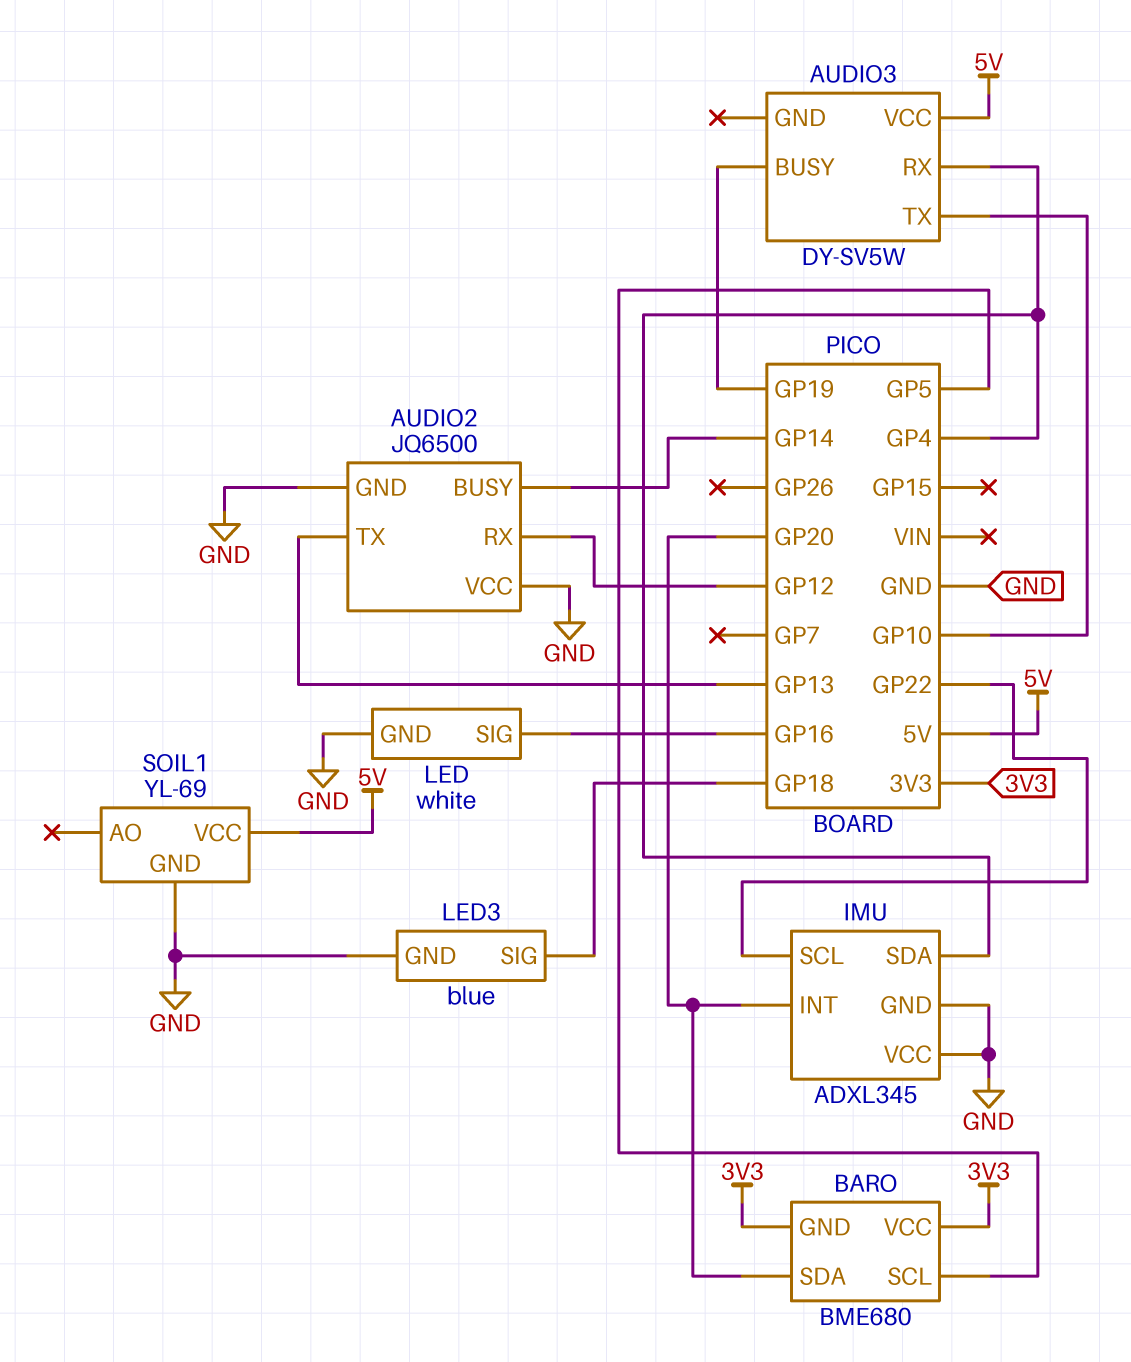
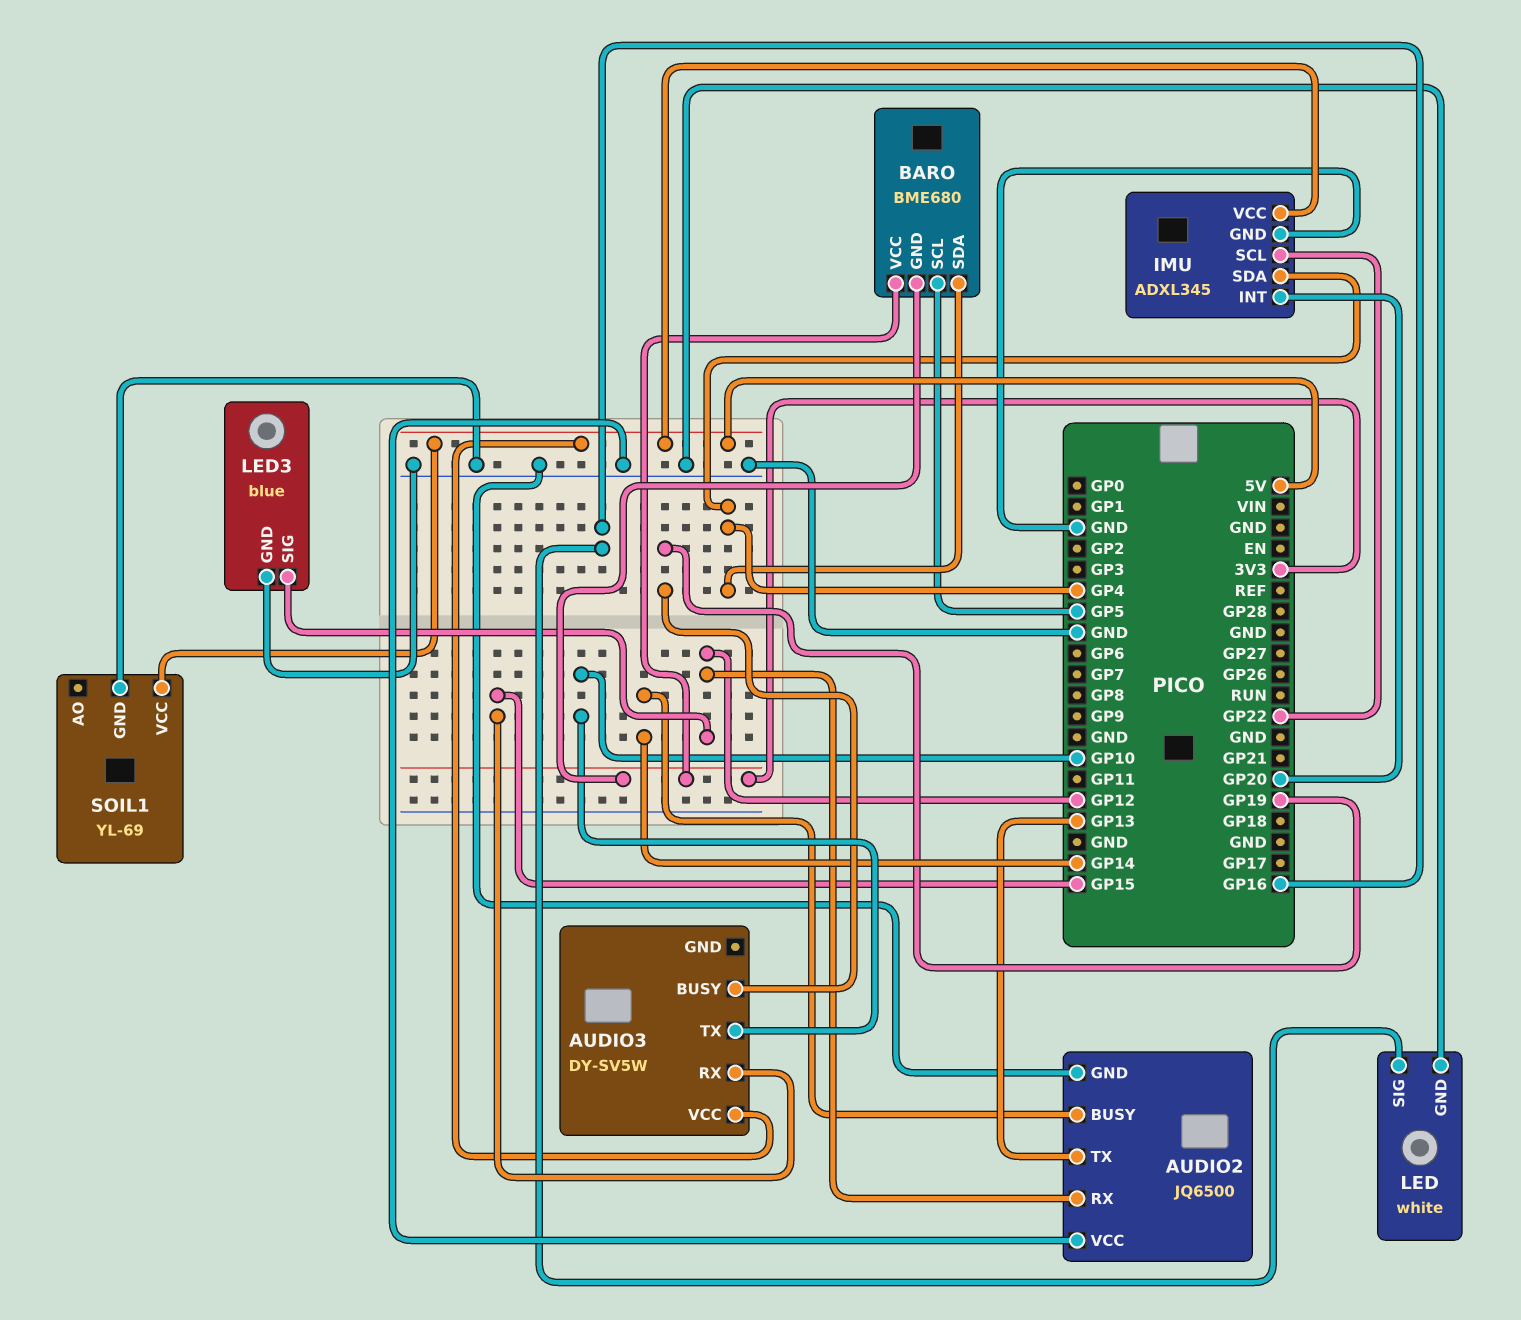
AUDIO3 pin RX: GP4 -> GP15
BARO pin SDA: GP20 -> GP4
IMU pin VCC: GND -> 5V
LED3 pin SIG: GP18 -> GP12

